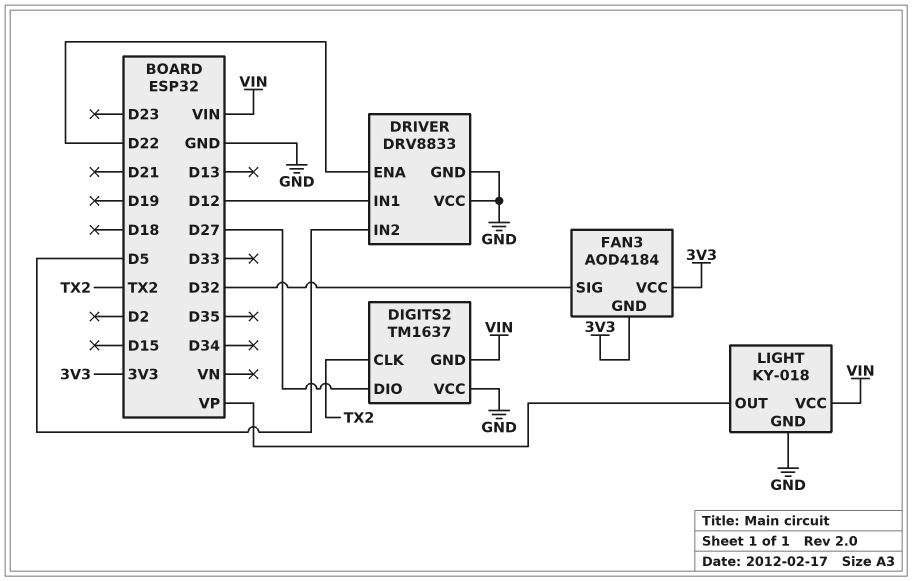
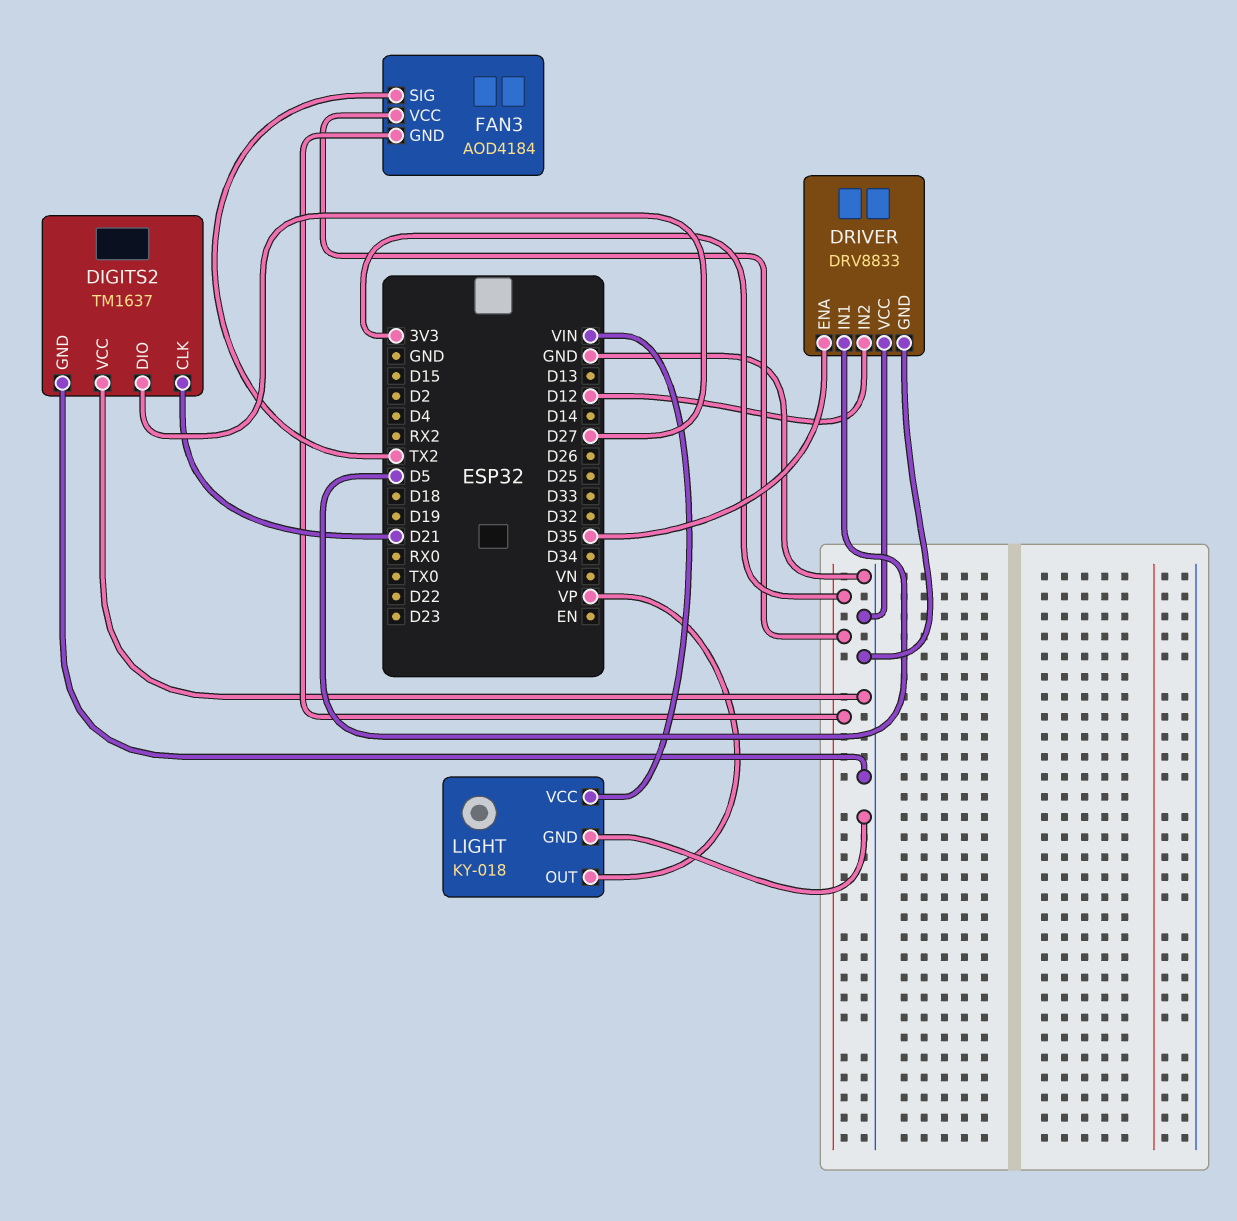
DIGITS2 pin CLK: TX2 -> D21
DIGITS2 pin GND: VIN -> GND
DRIVER pin ENA: D22 -> D35
DRIVER pin IN1: D12 -> D5
DRIVER pin IN2: D5 -> D12
FAN3 pin SIG: D32 -> TX2

